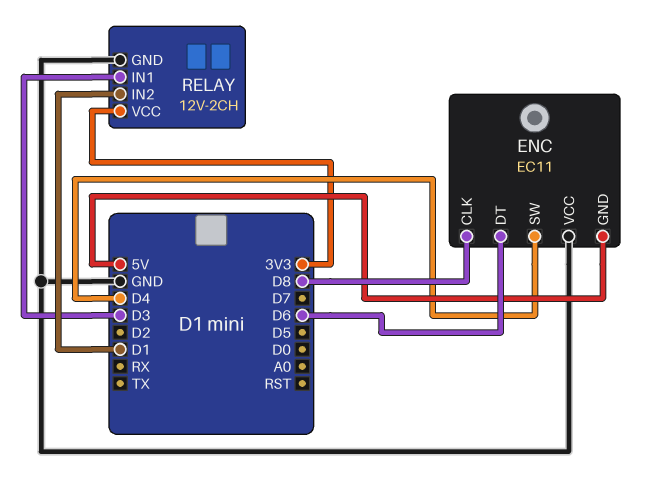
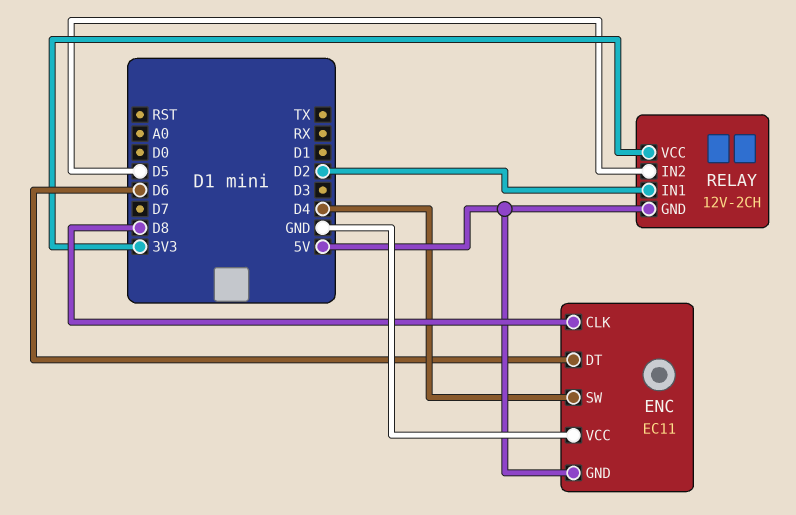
RELAY pin GND: GND -> 5V
RELAY pin IN1: D3 -> D2
RELAY pin IN2: D1 -> D5

